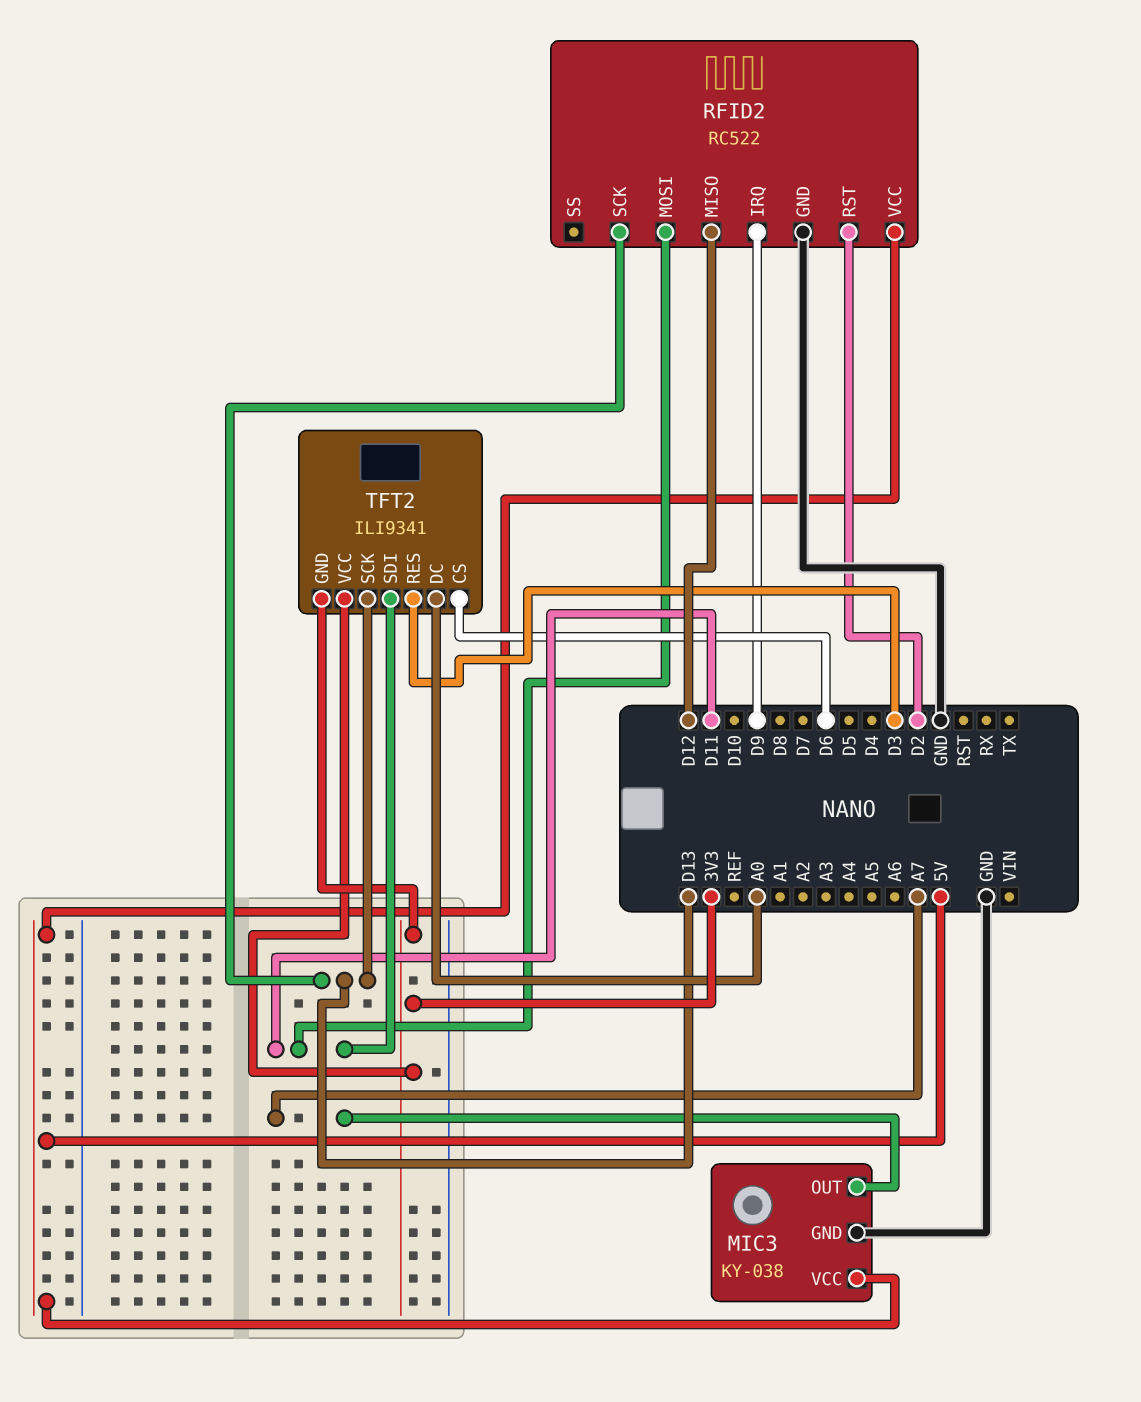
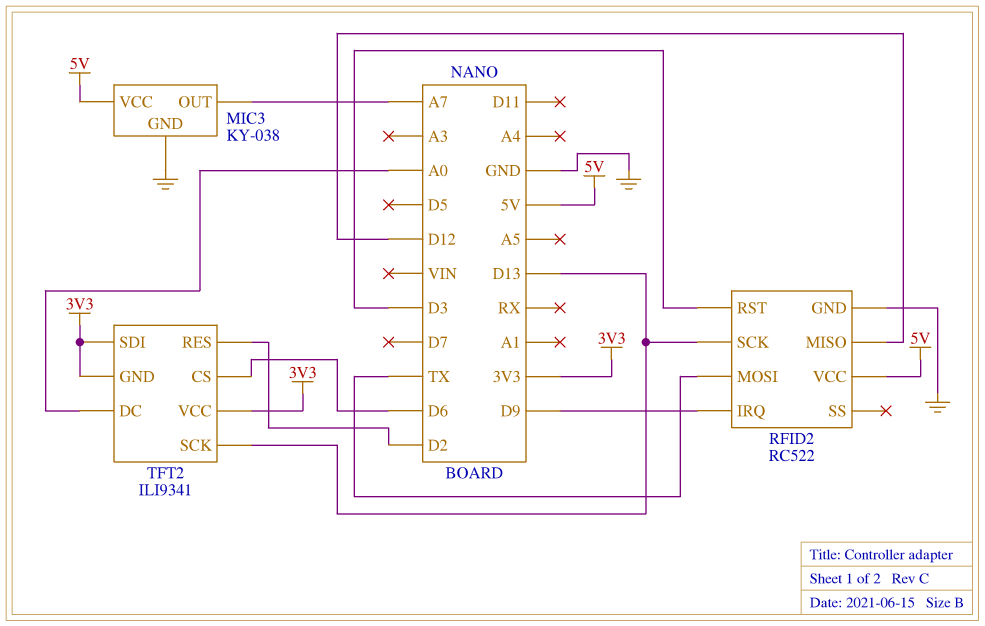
RFID2 pin MOSI: D11 -> TX
RFID2 pin RST: D2 -> D3
TFT2 pin RES: D3 -> D2
TFT2 pin SDI: D11 -> 3V3

